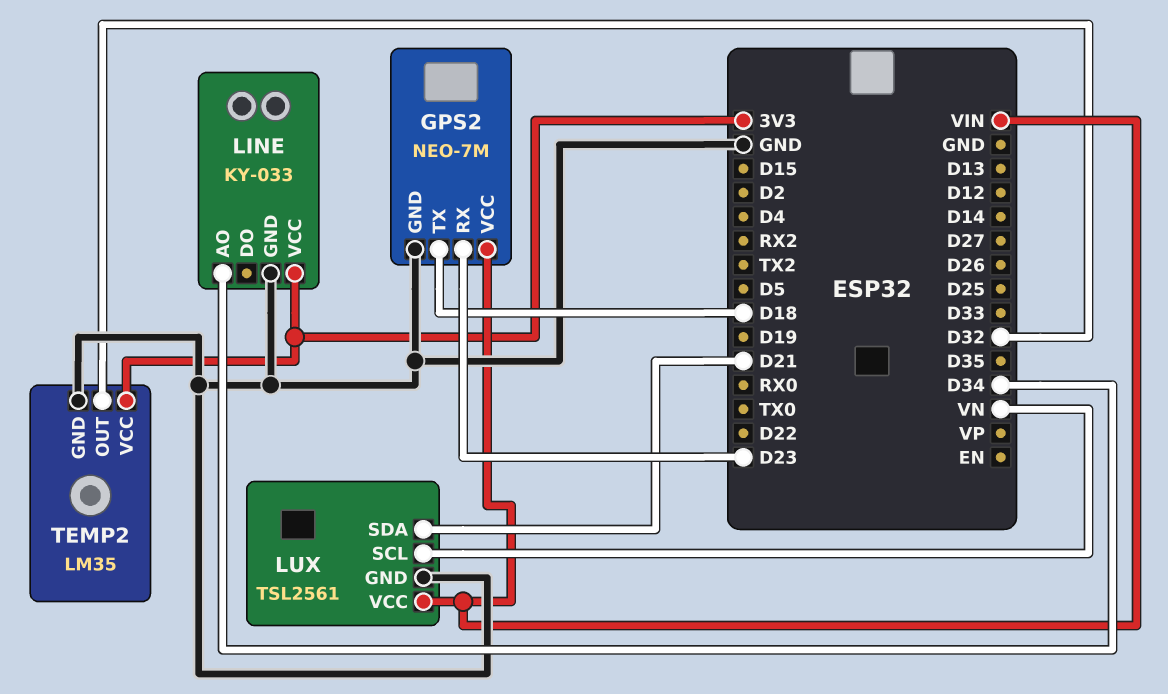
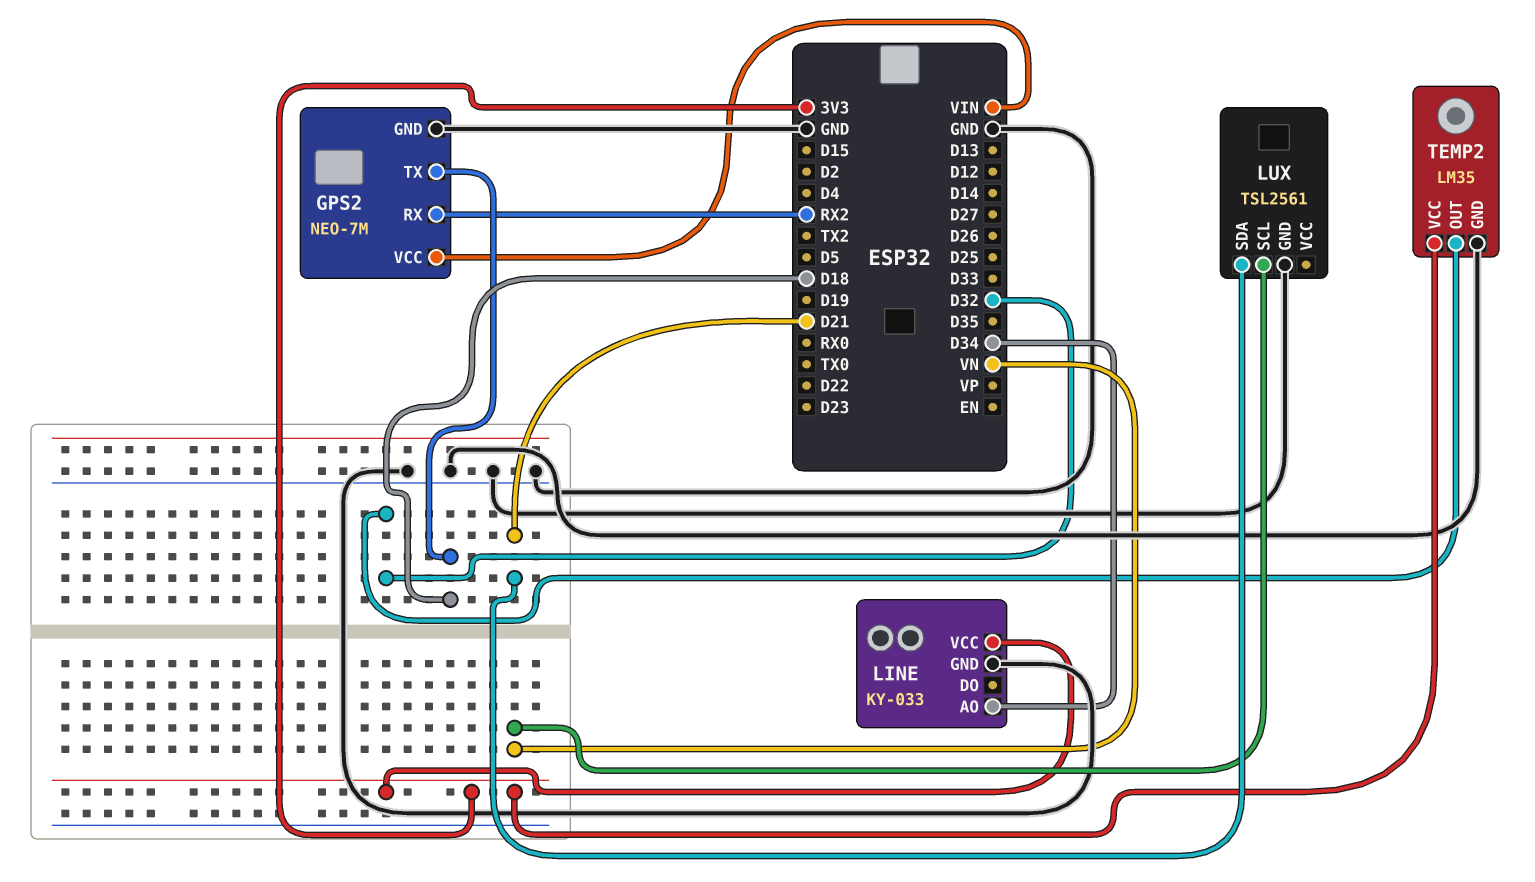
GPS2 pin RX: D23 -> RX2
LUX pin VCC: VIN -> none

